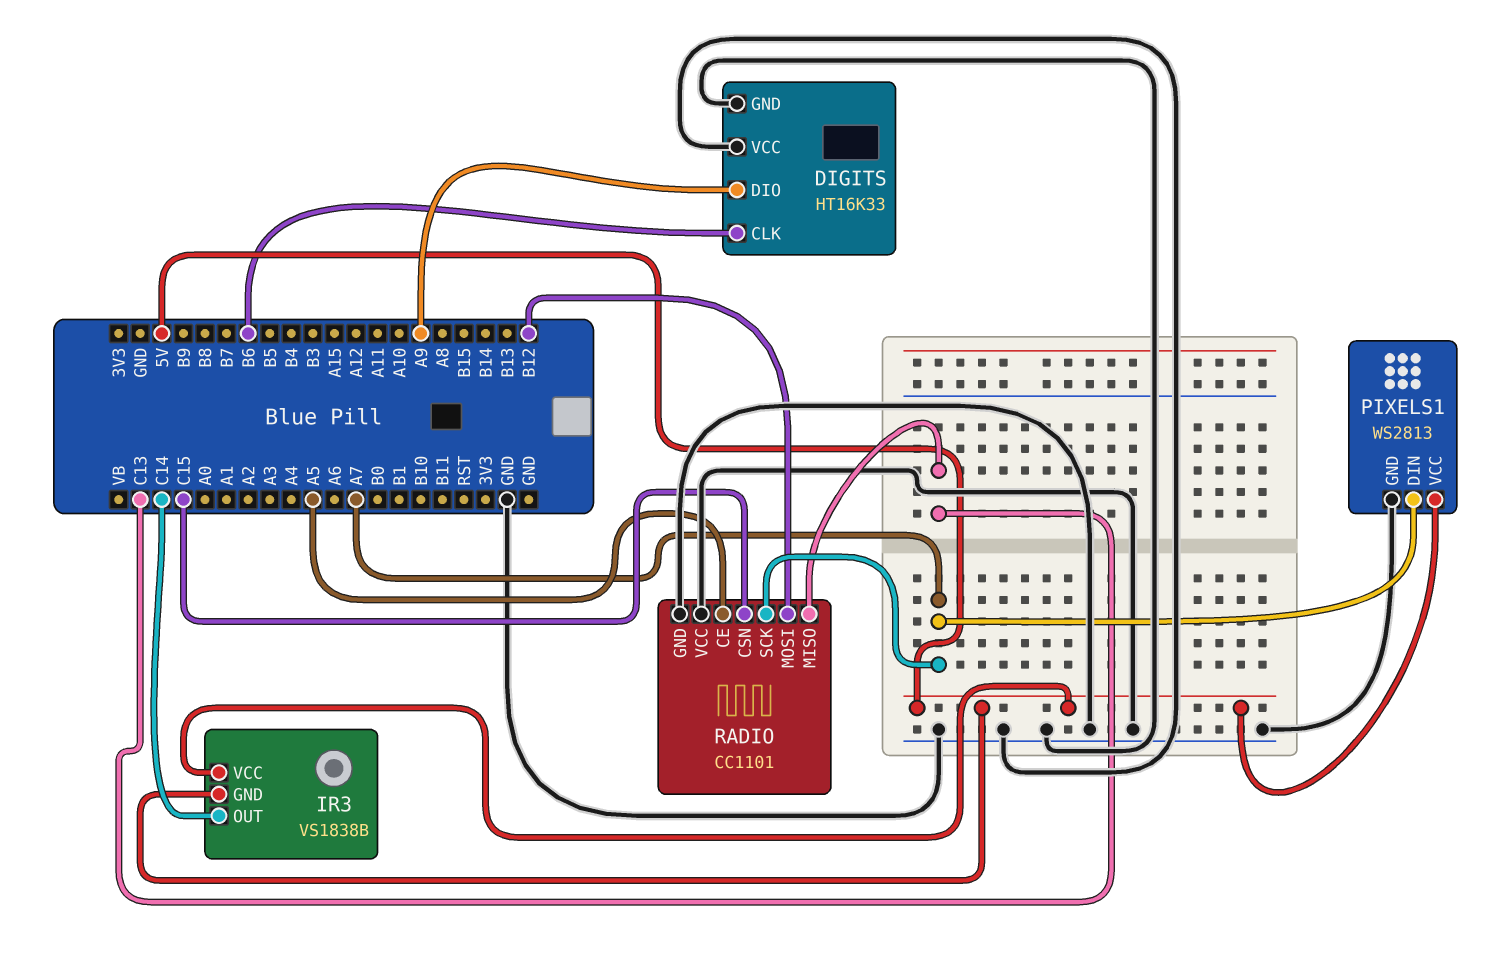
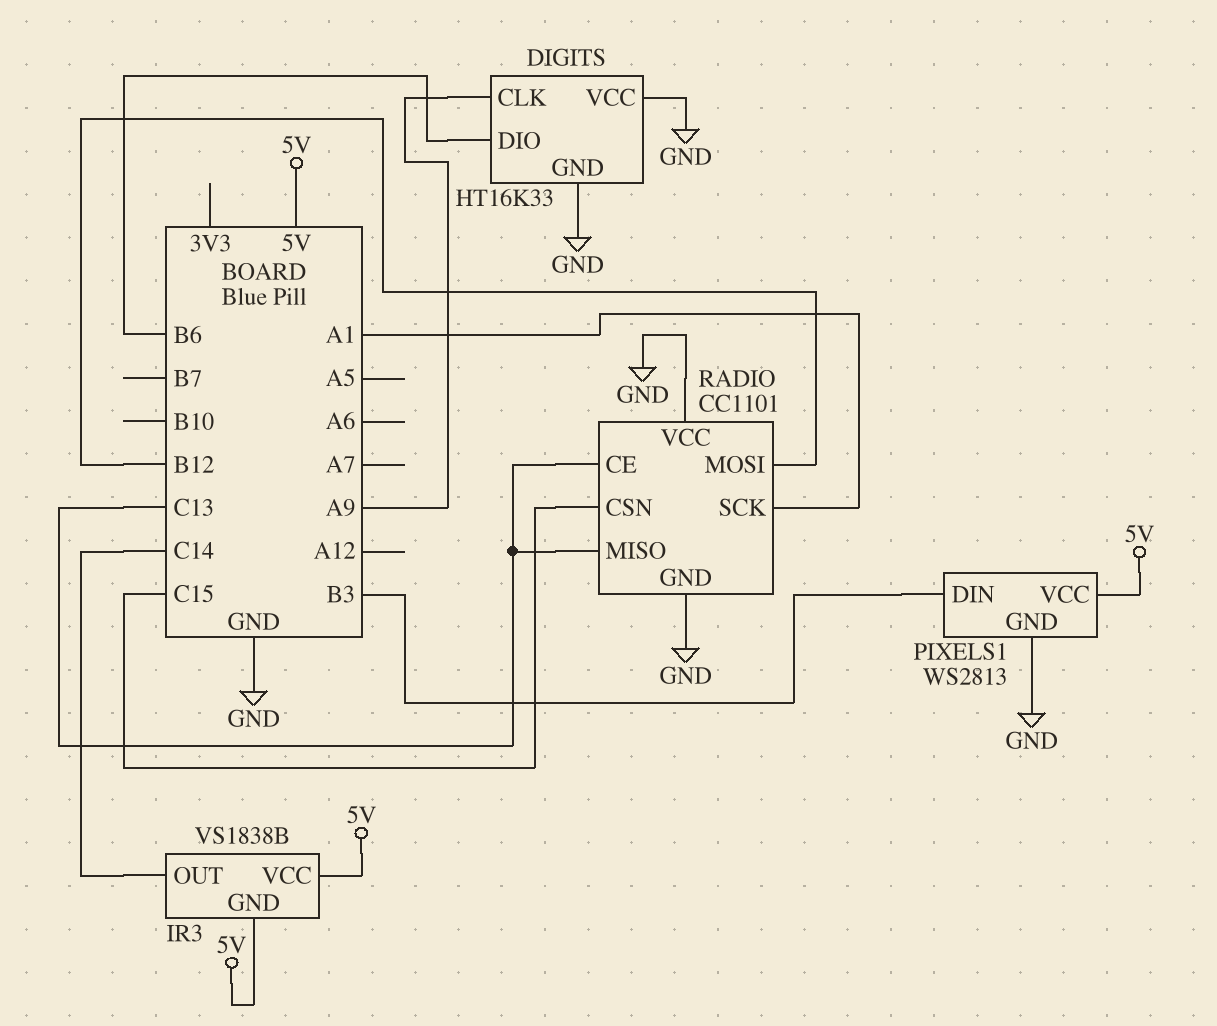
DIGITS pin CLK: B6 -> A9
DIGITS pin DIO: A9 -> B6
PIXELS1 pin DIN: A7 -> B3
RADIO pin CE: A5 -> C13
RADIO pin SCK: A7 -> A1

